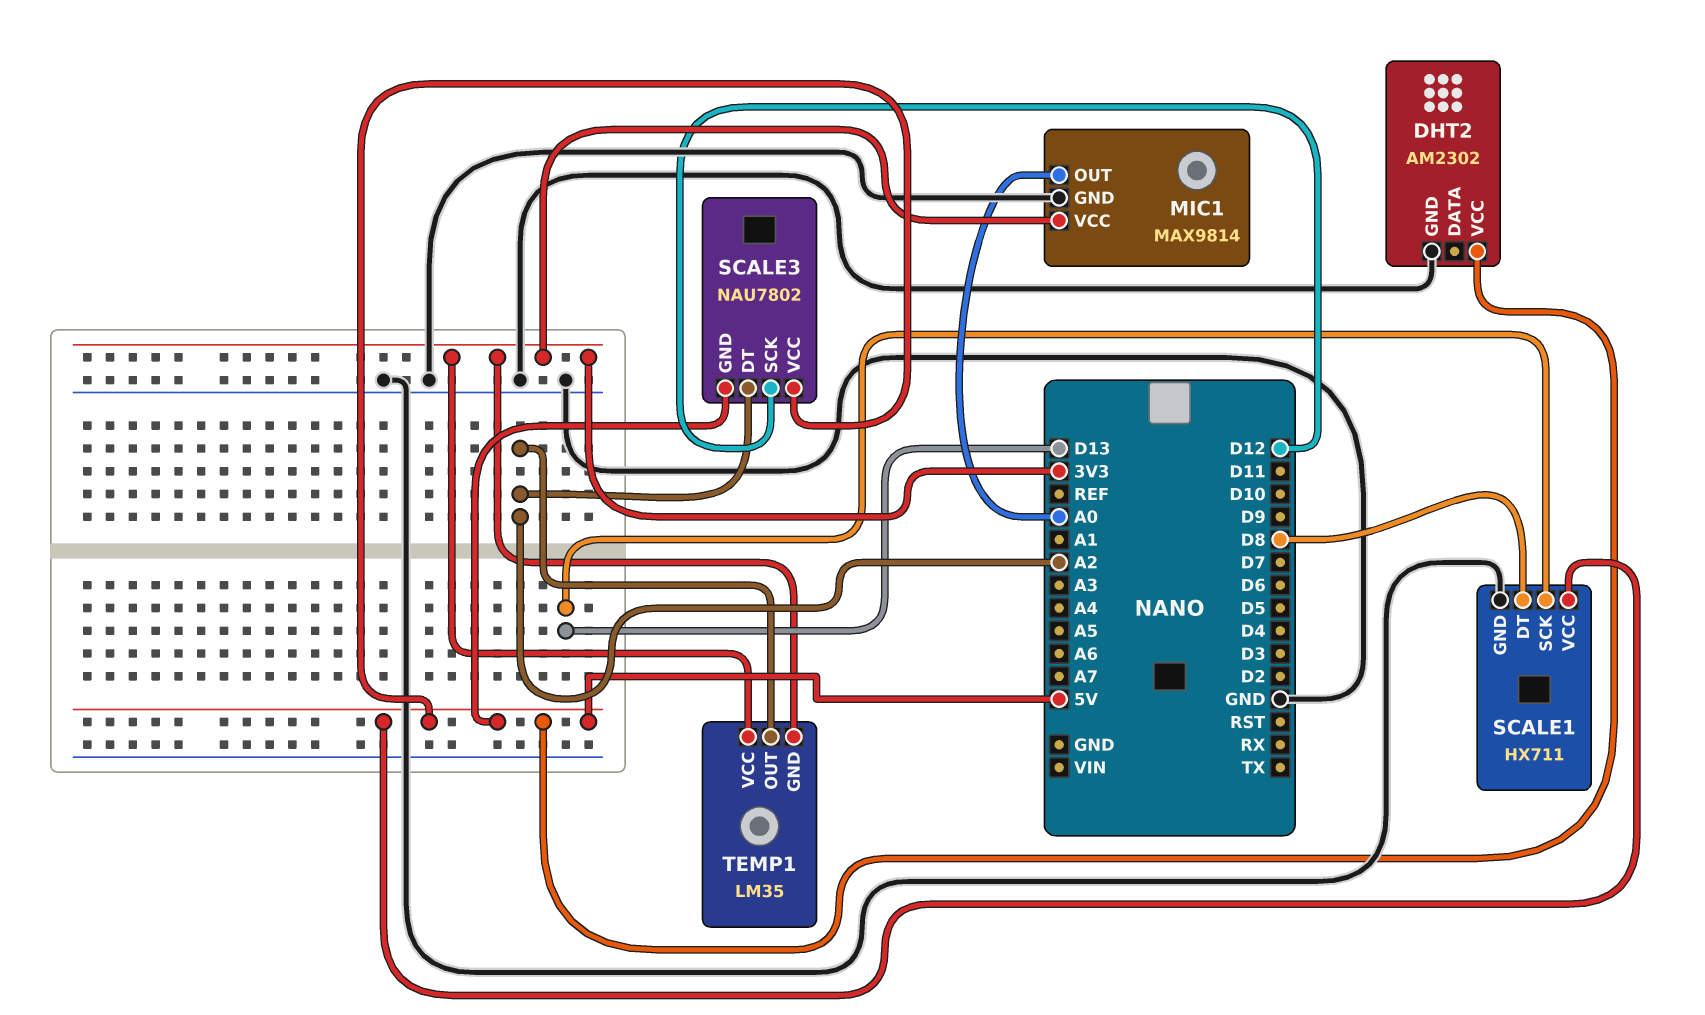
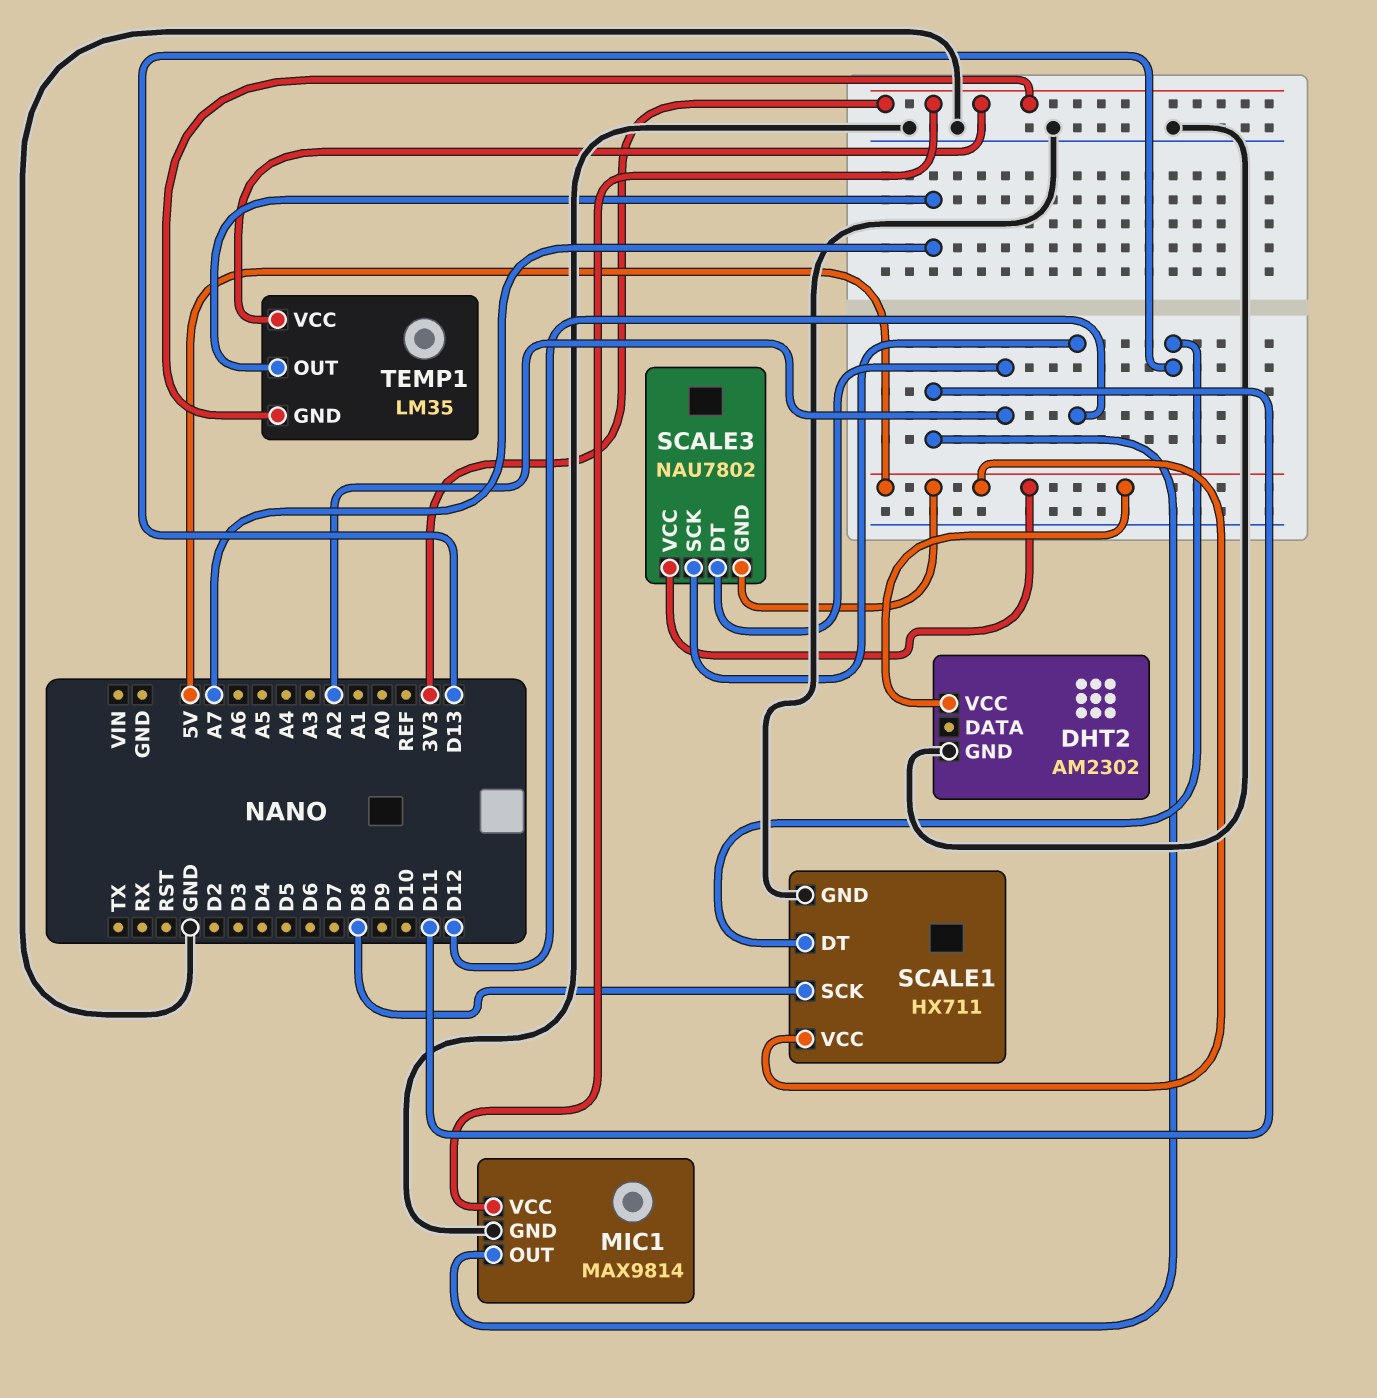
MIC1 pin OUT: A0 -> D11
SCALE1 pin DT: D8 -> D13
SCALE1 pin SCK: D13 -> D8
TEMP1 pin OUT: A2 -> A7

